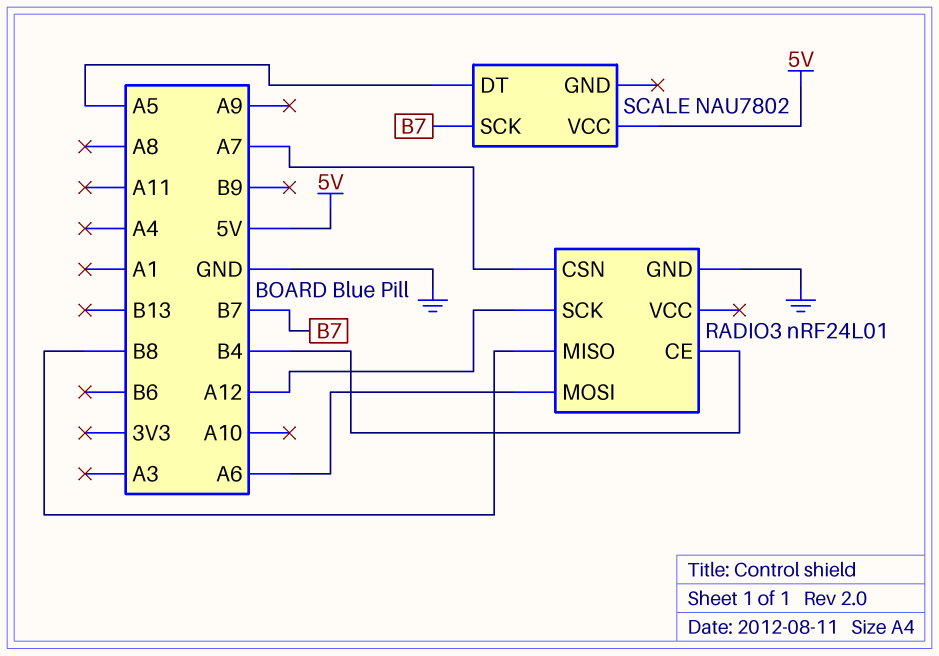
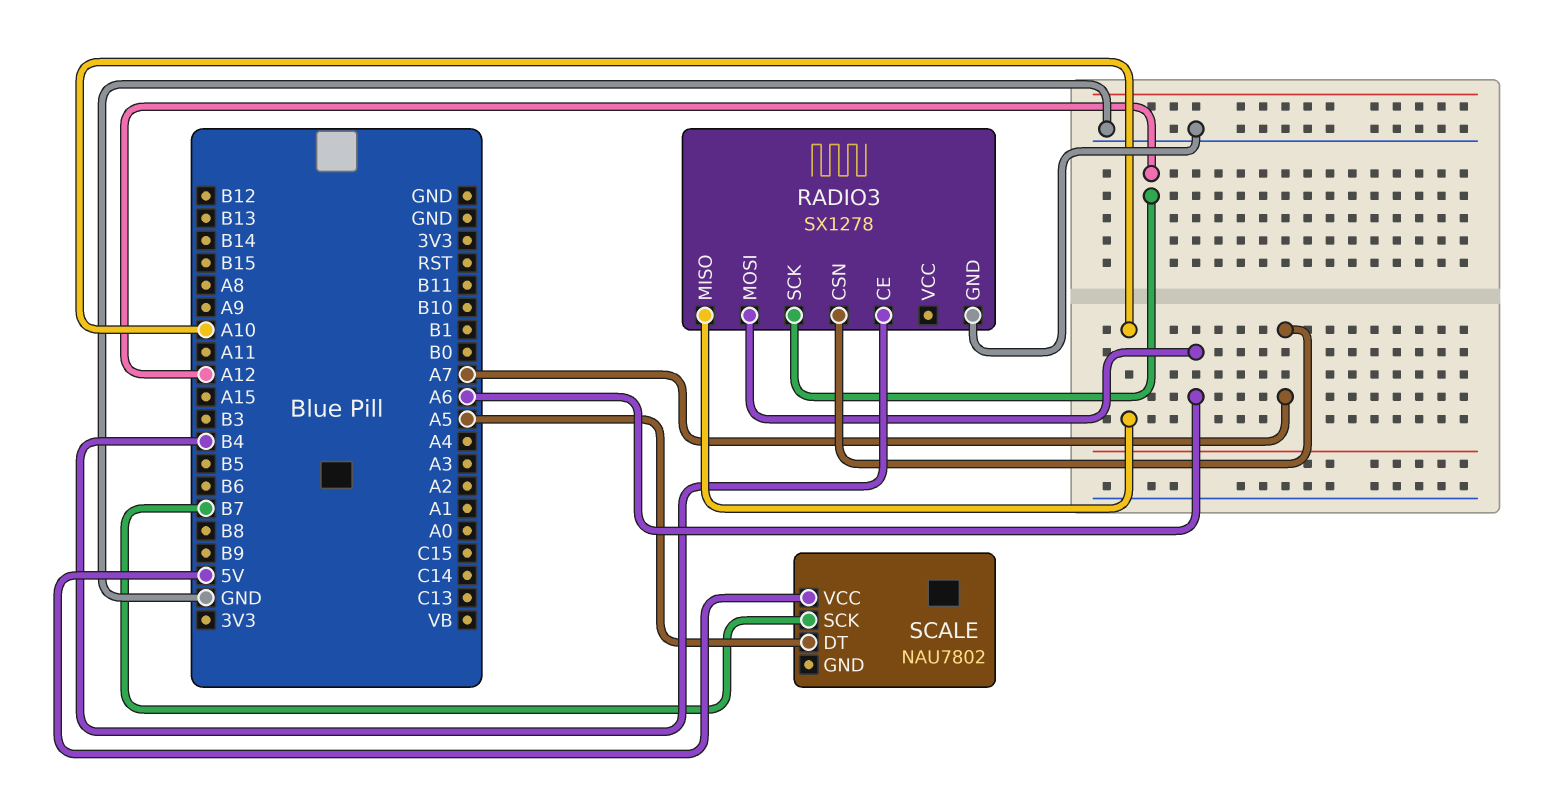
RADIO3: nRF24L01 -> SX1278
RADIO3 pin MISO: B8 -> A10

